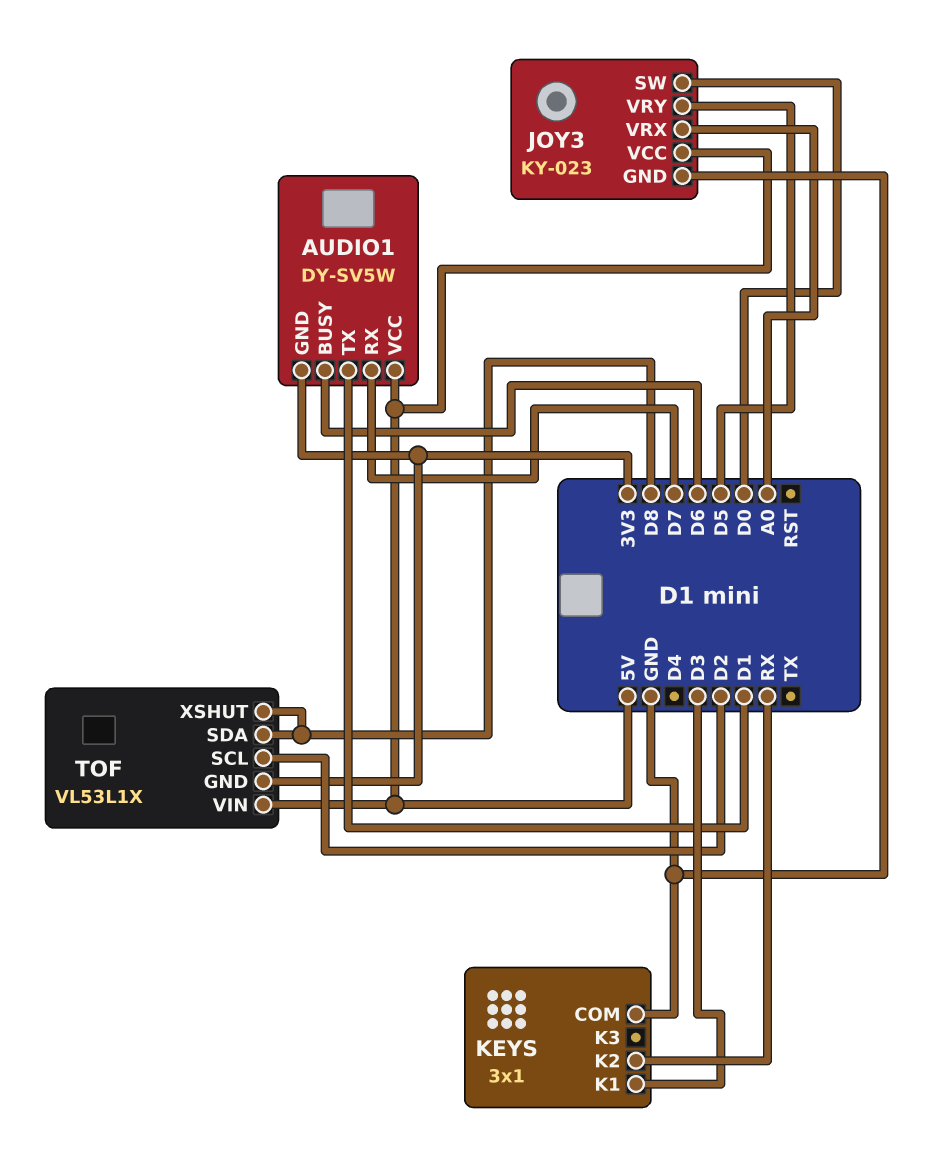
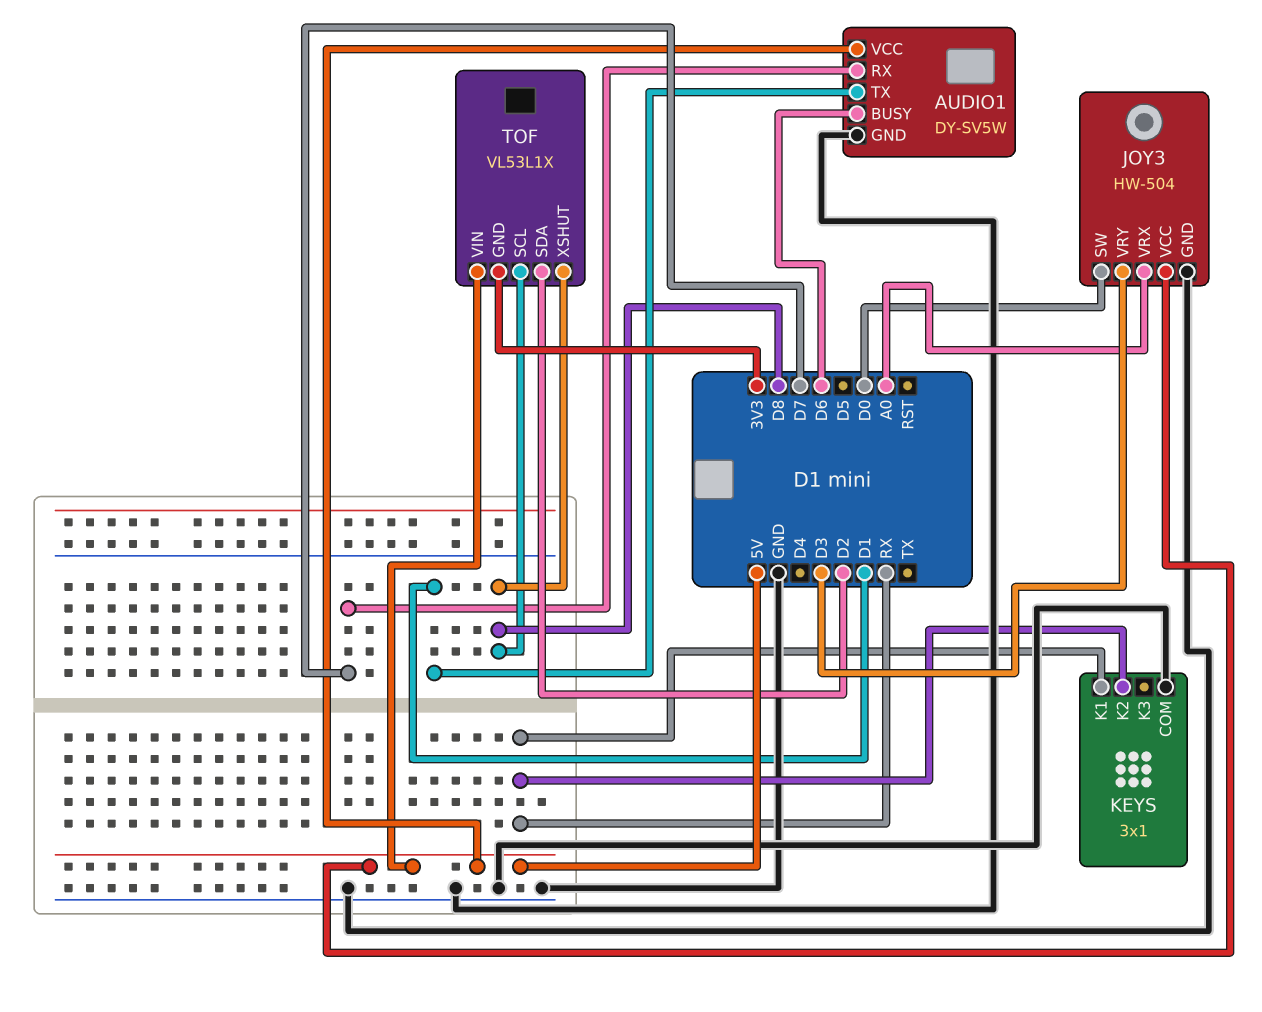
AUDIO1 pin GND: 3V3 -> GND
JOY3: KY-023 -> HW-504
JOY3 pin VRY: D5 -> D3
KEYS pin K1: D3 -> RX
TOF pin SCL: D2 -> D8
TOF pin SDA: D8 -> D2

